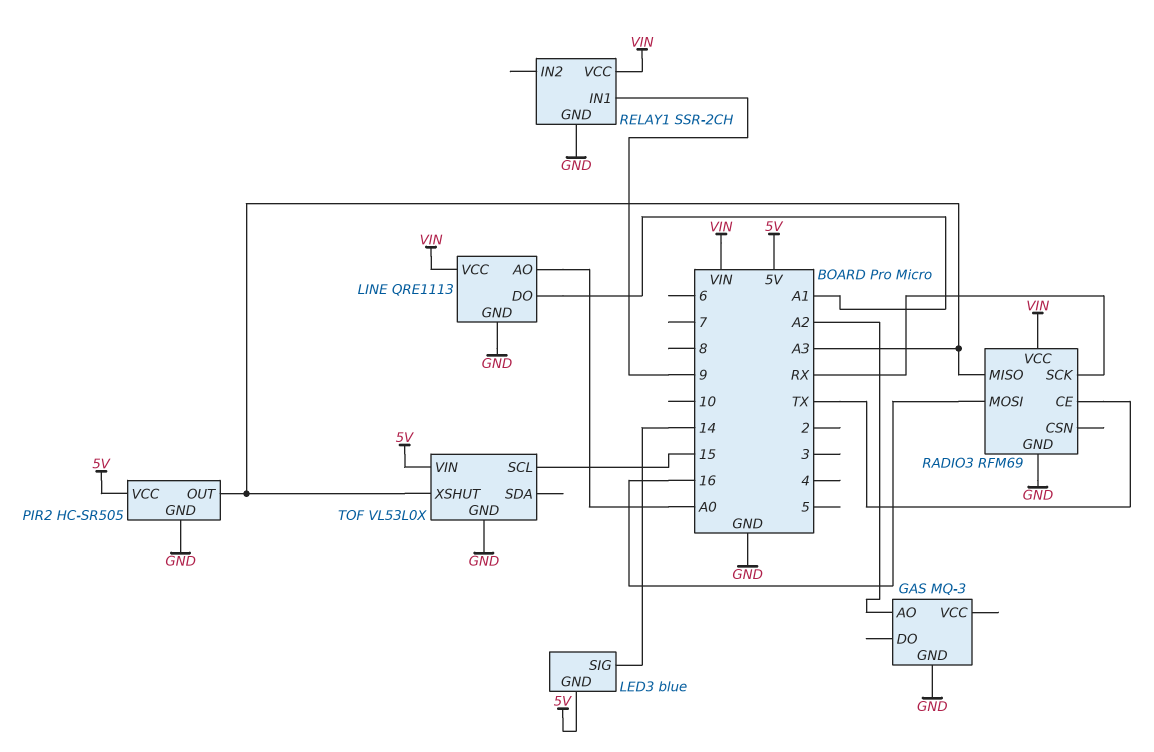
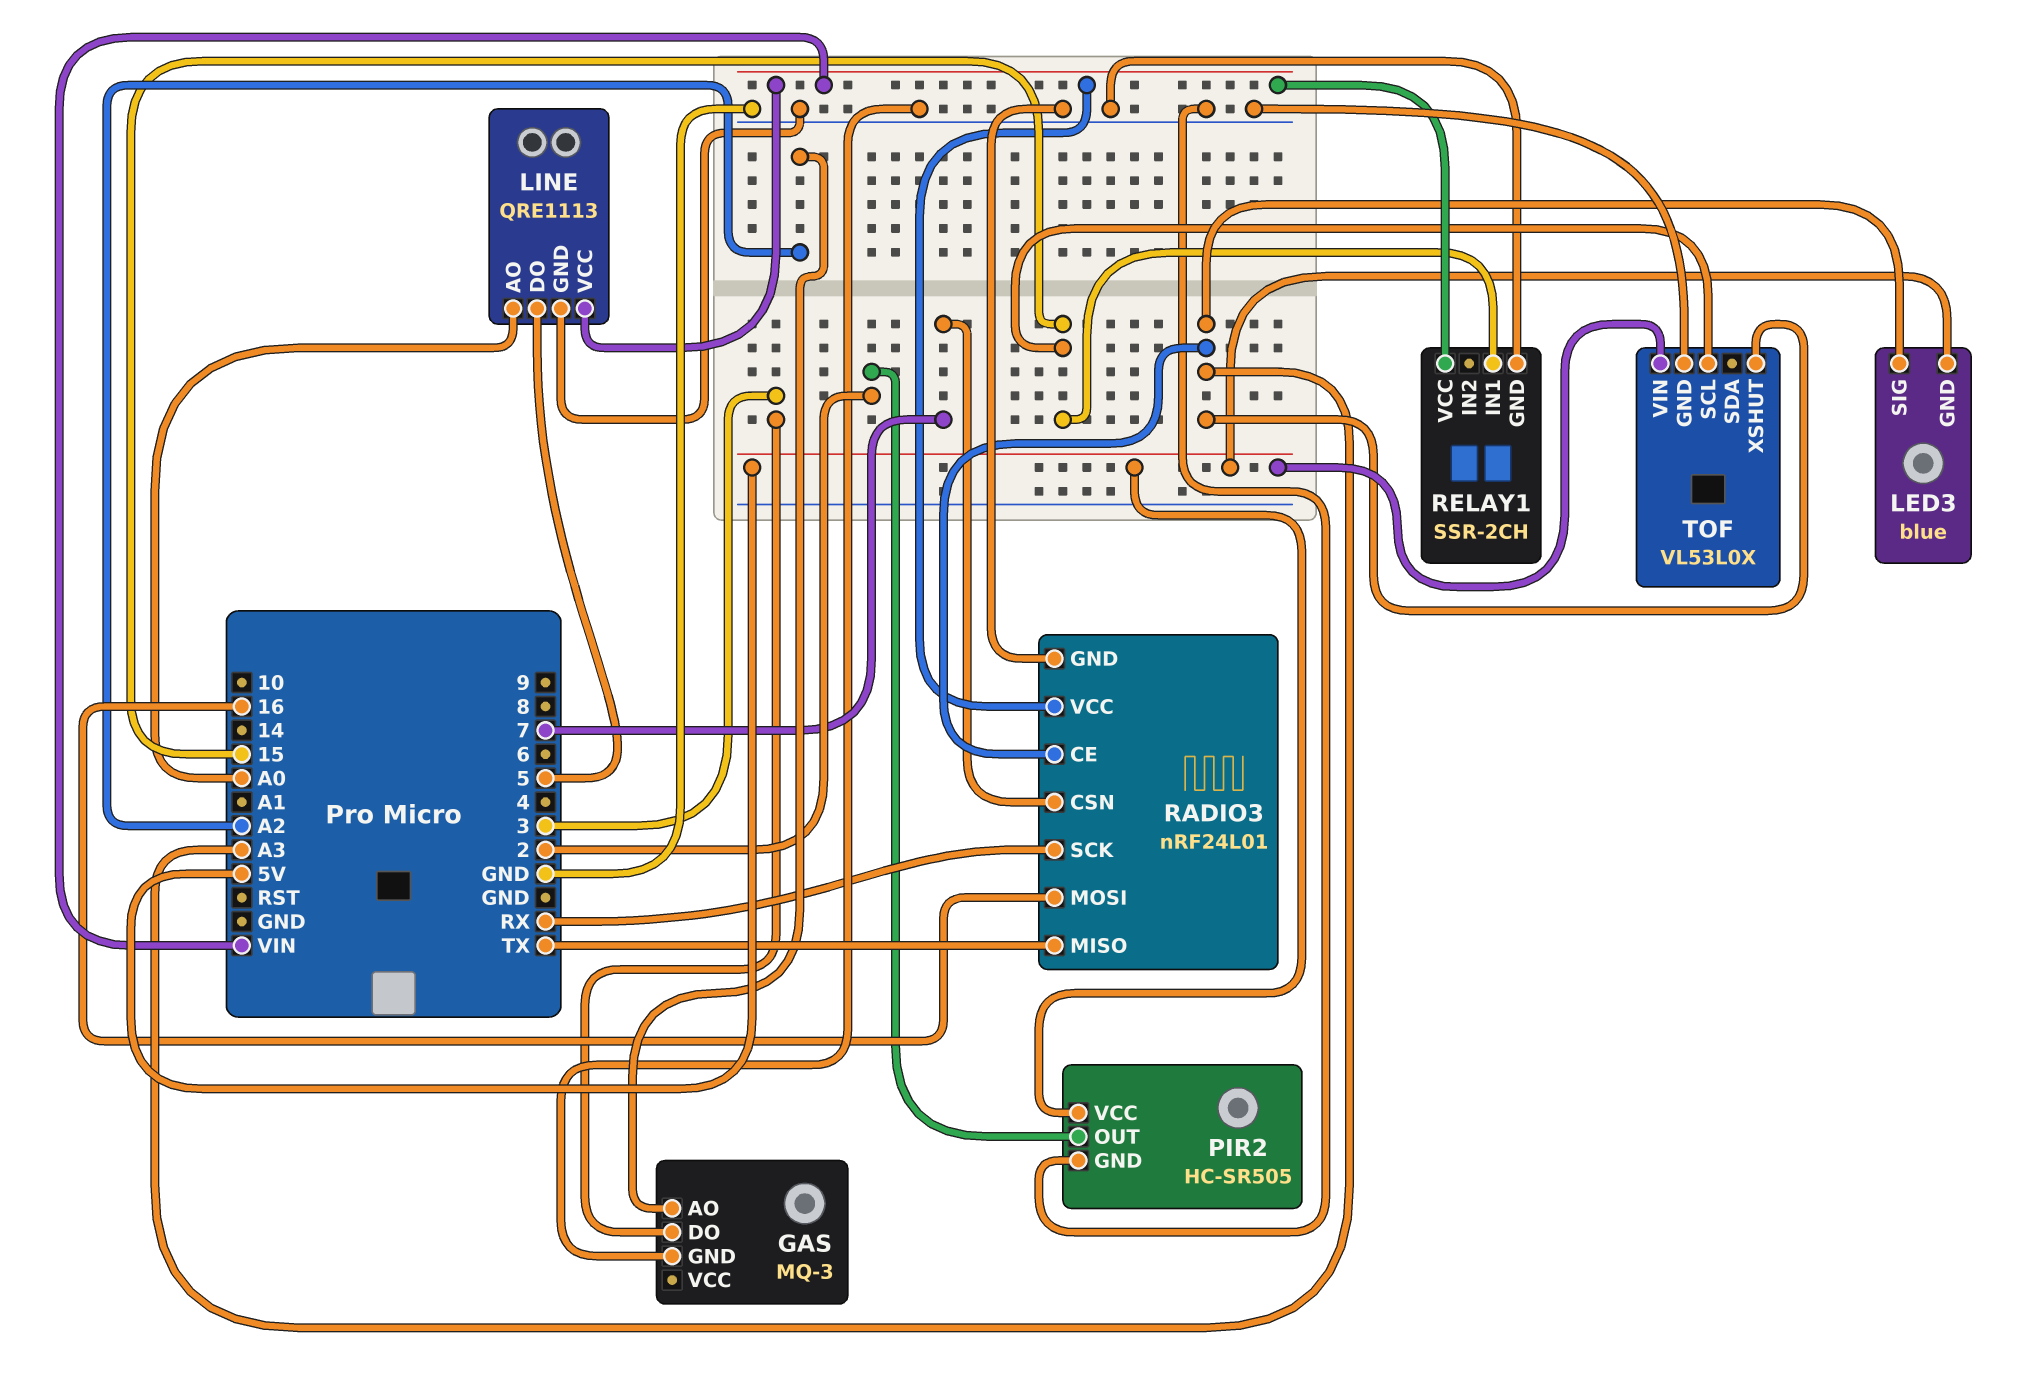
GAS pin DO: none -> 3
LED3 pin SIG: 14 -> A3
LINE pin DO: A1 -> 5
PIR2 pin OUT: A3 -> 2
RADIO3: RFM69 -> nRF24L01
RADIO3 pin CE: TX -> A3
RADIO3 pin CSN: none -> 7
RADIO3 pin MISO: A3 -> TX
RELAY1 pin IN1: 9 -> 15

